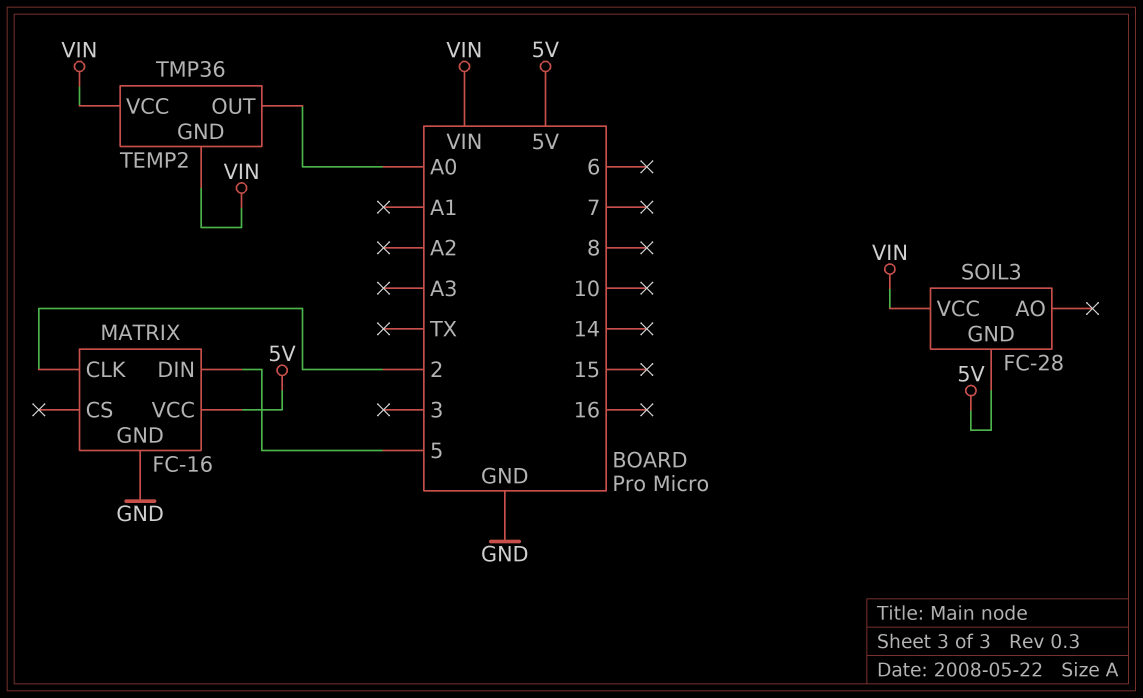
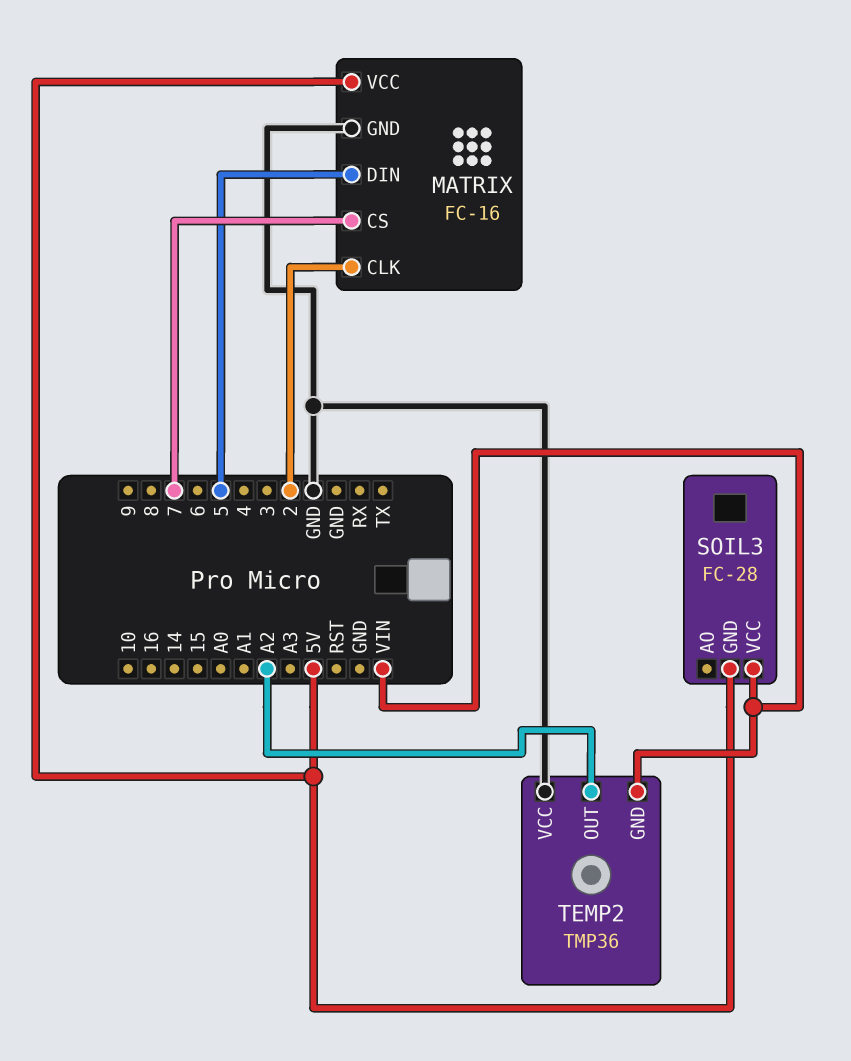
MATRIX pin CS: none -> 7
TEMP2 pin OUT: A0 -> A2
TEMP2 pin VCC: VIN -> GND

